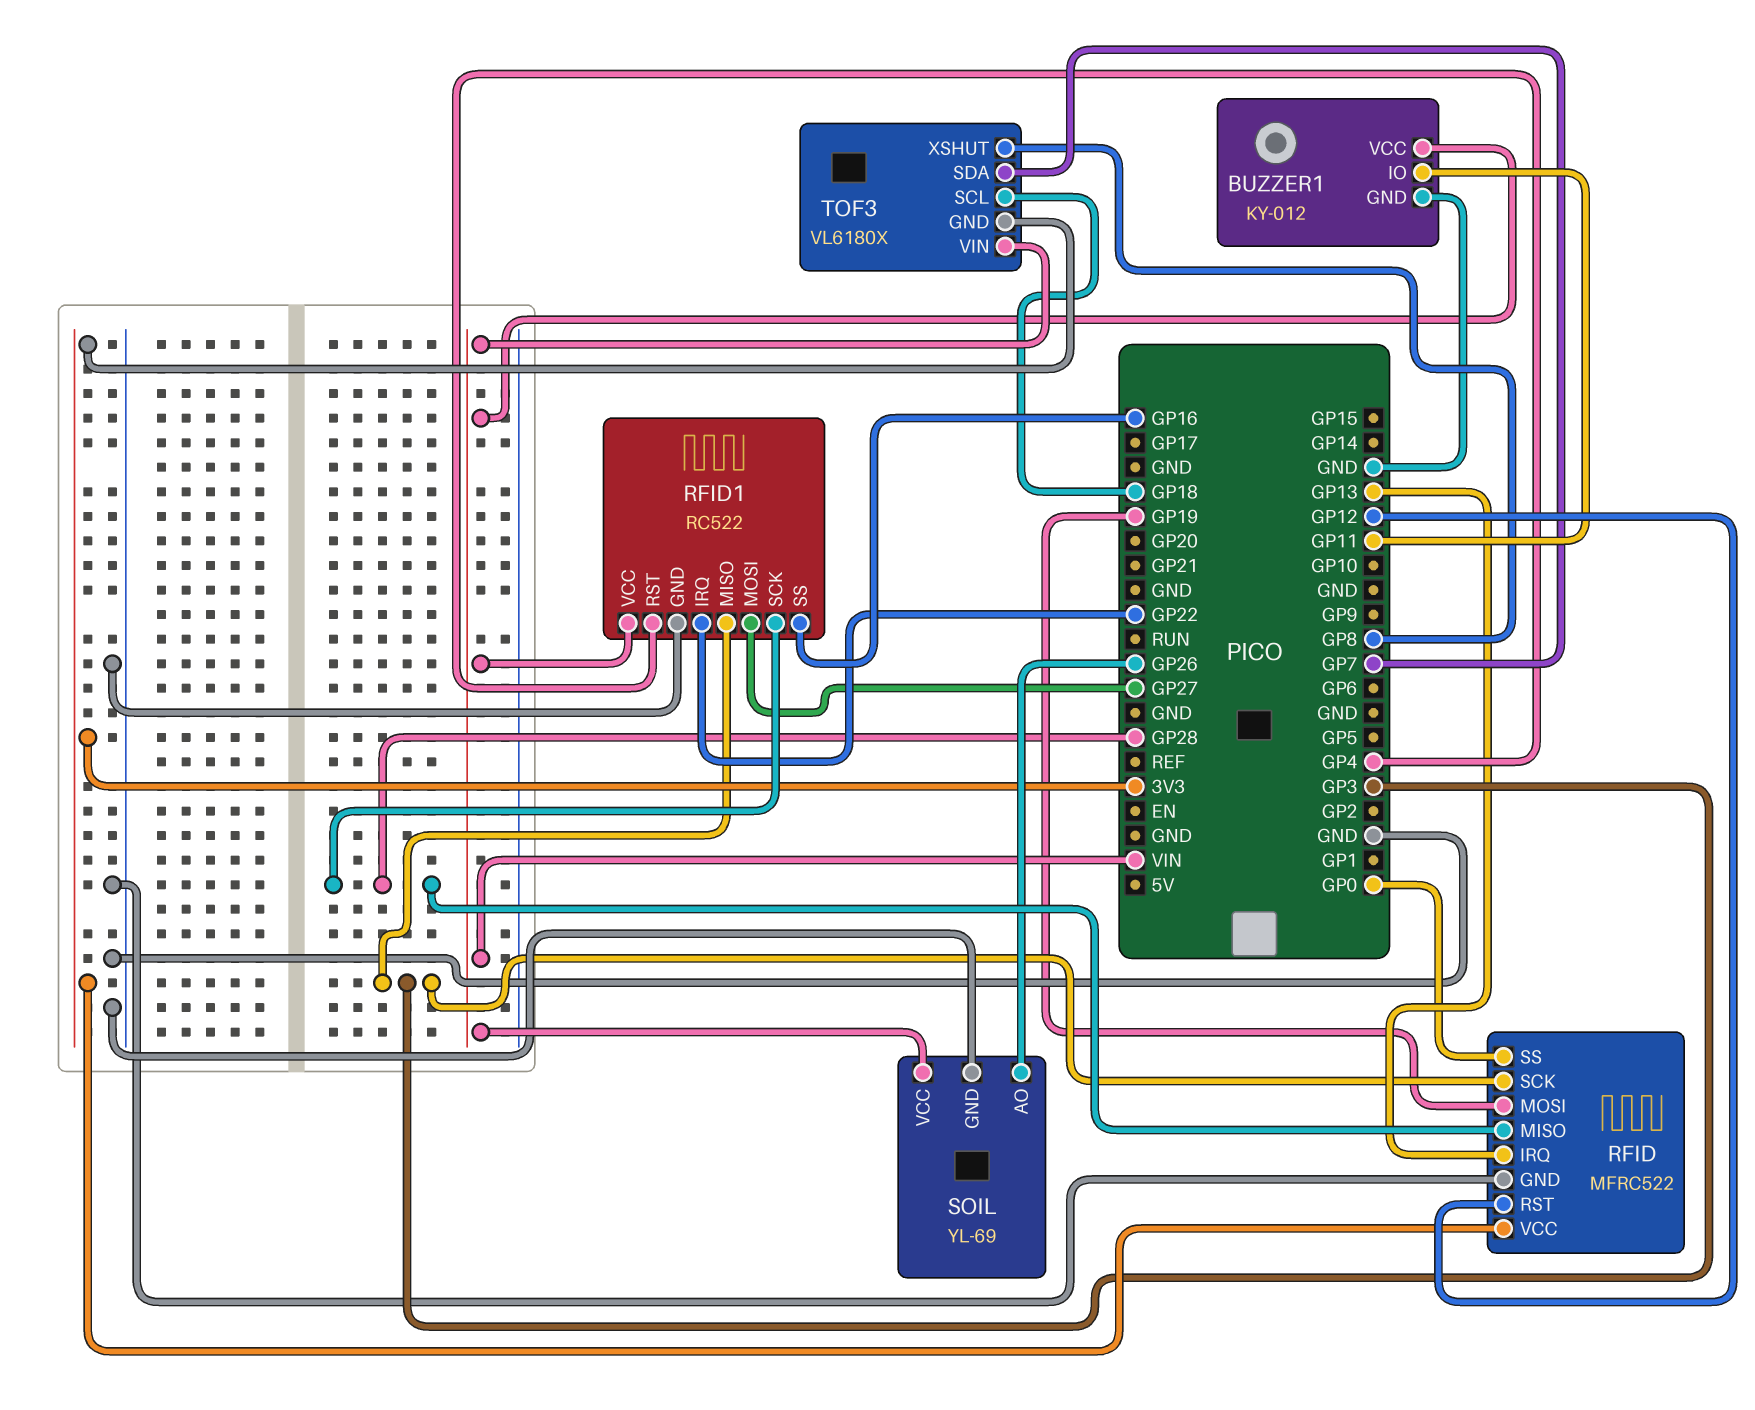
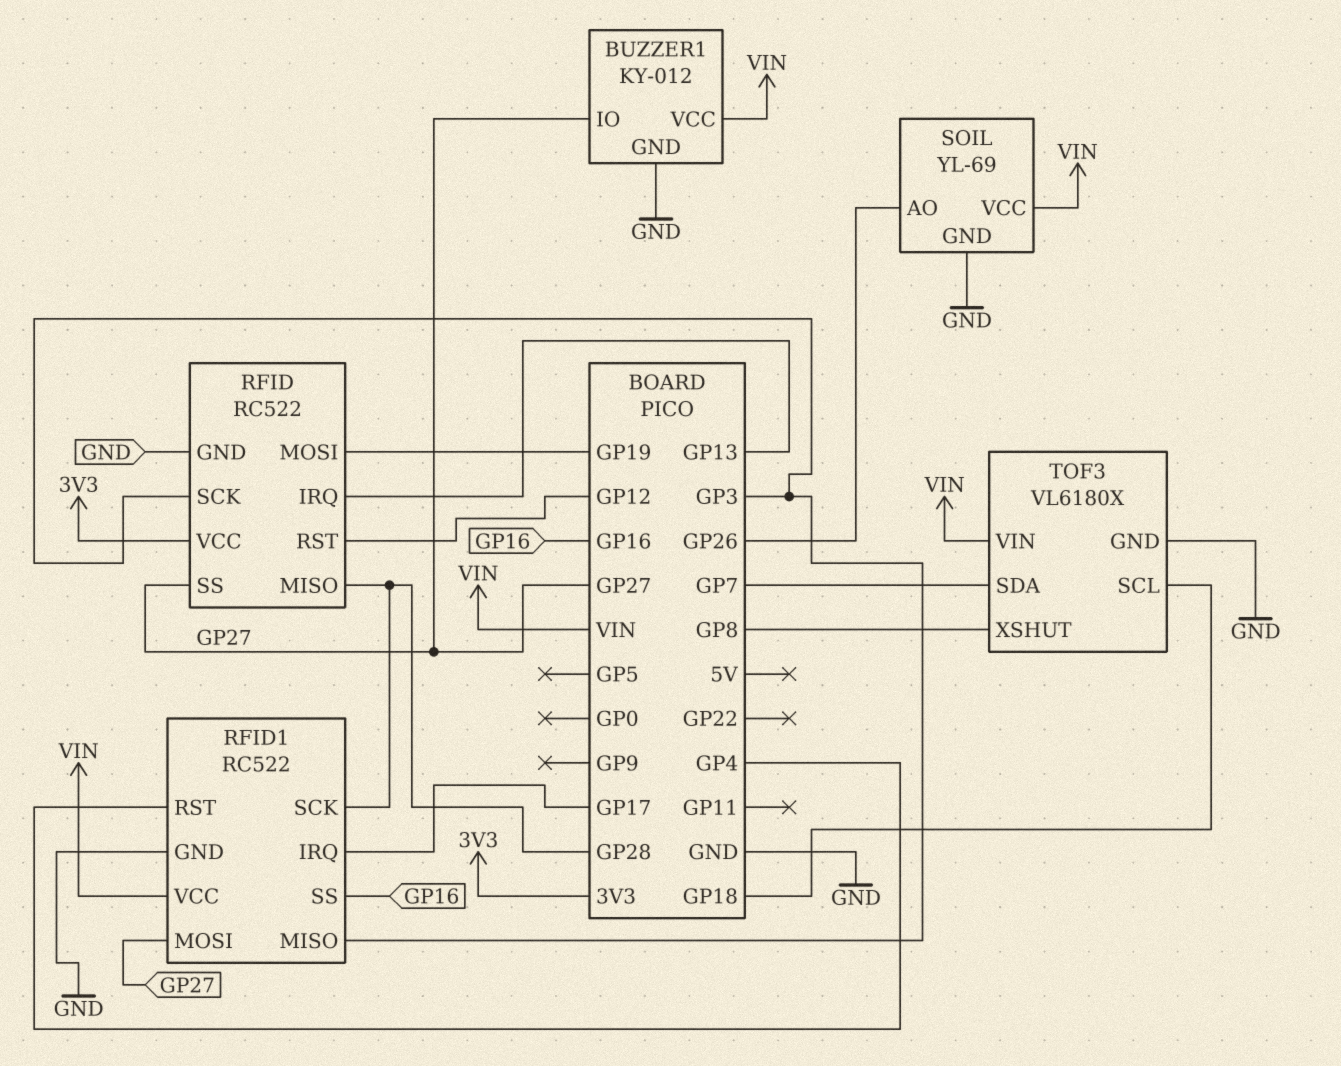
BUZZER1 pin IO: GP11 -> GP27
RFID: MFRC522 -> RC522
RFID pin SS: GP0 -> GP27
RFID1 pin IRQ: GP22 -> GP17
TOF3 pin GND: 3V3 -> GND

